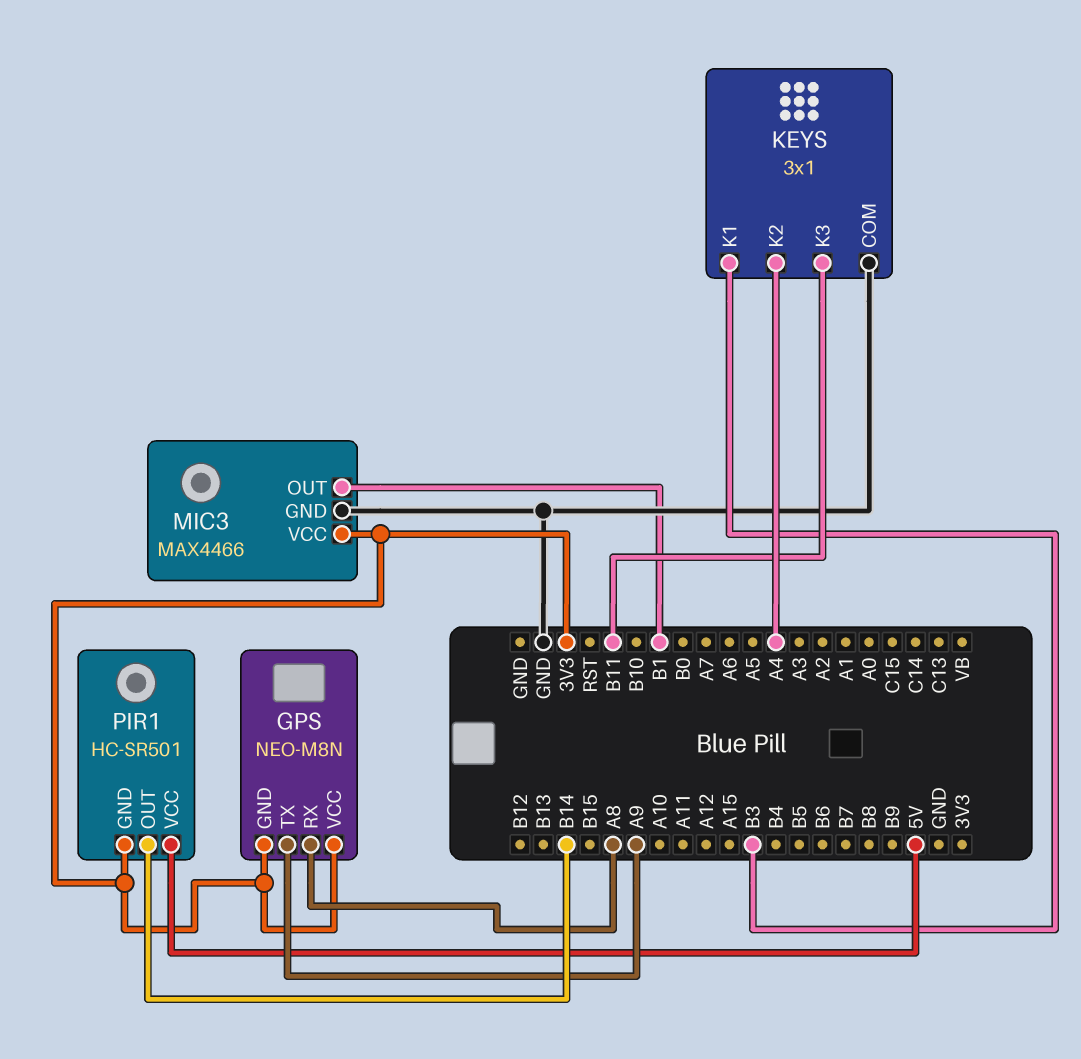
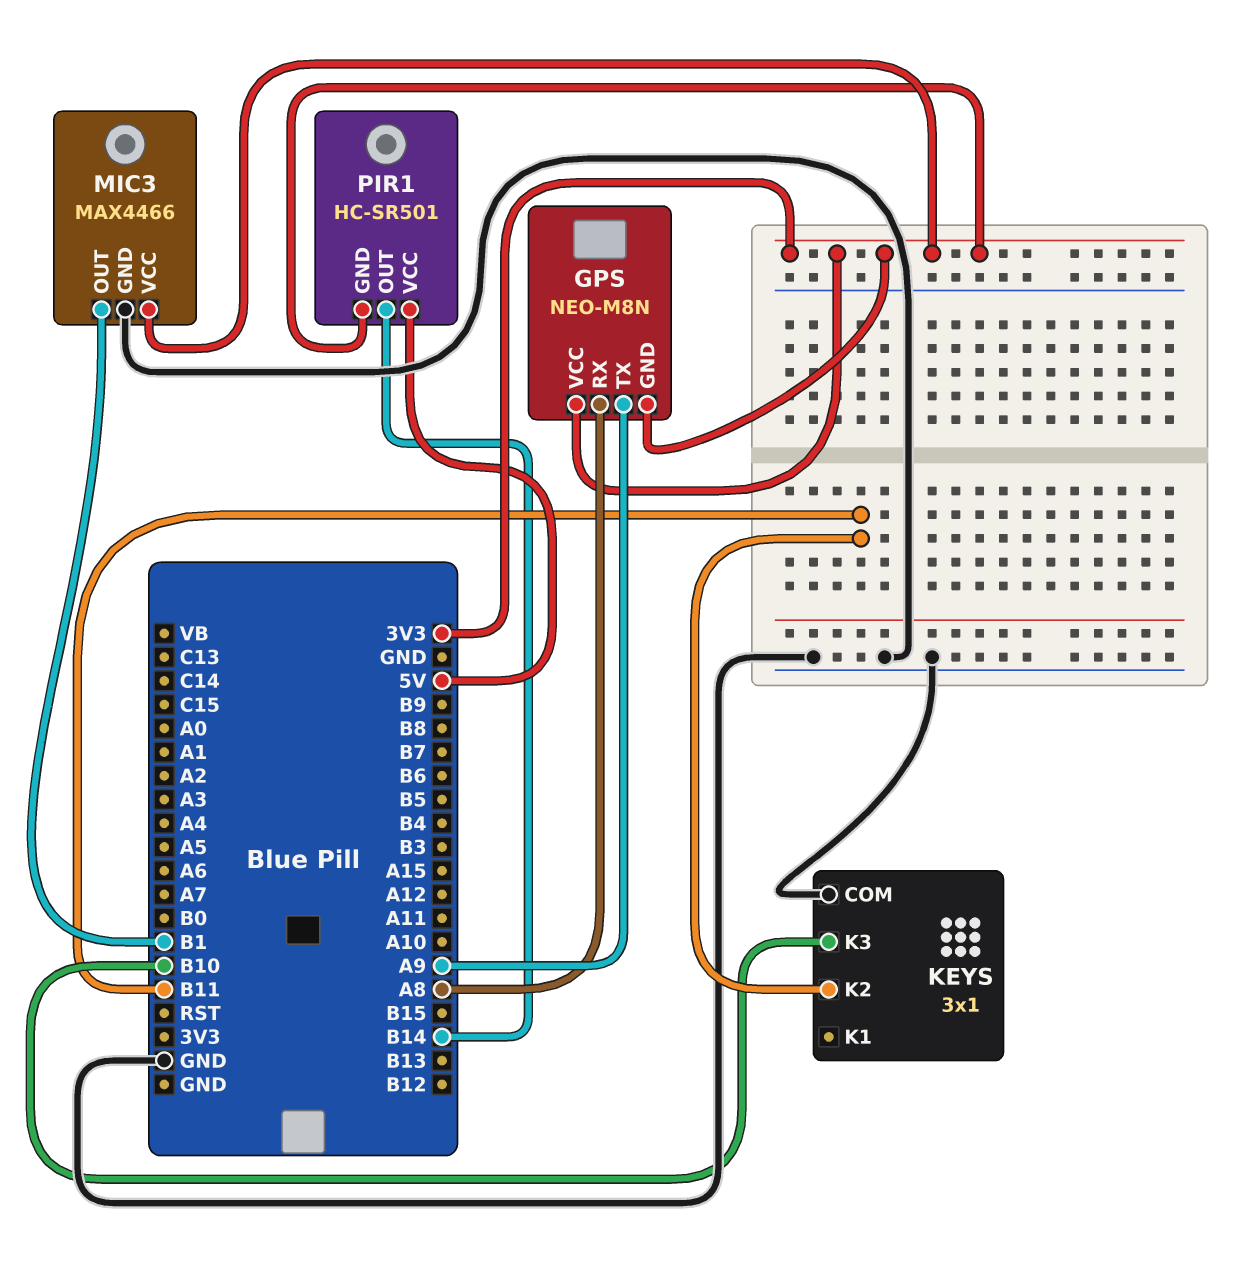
KEYS pin K1: B3 -> none
KEYS pin K2: A4 -> B11
KEYS pin K3: B11 -> B10

